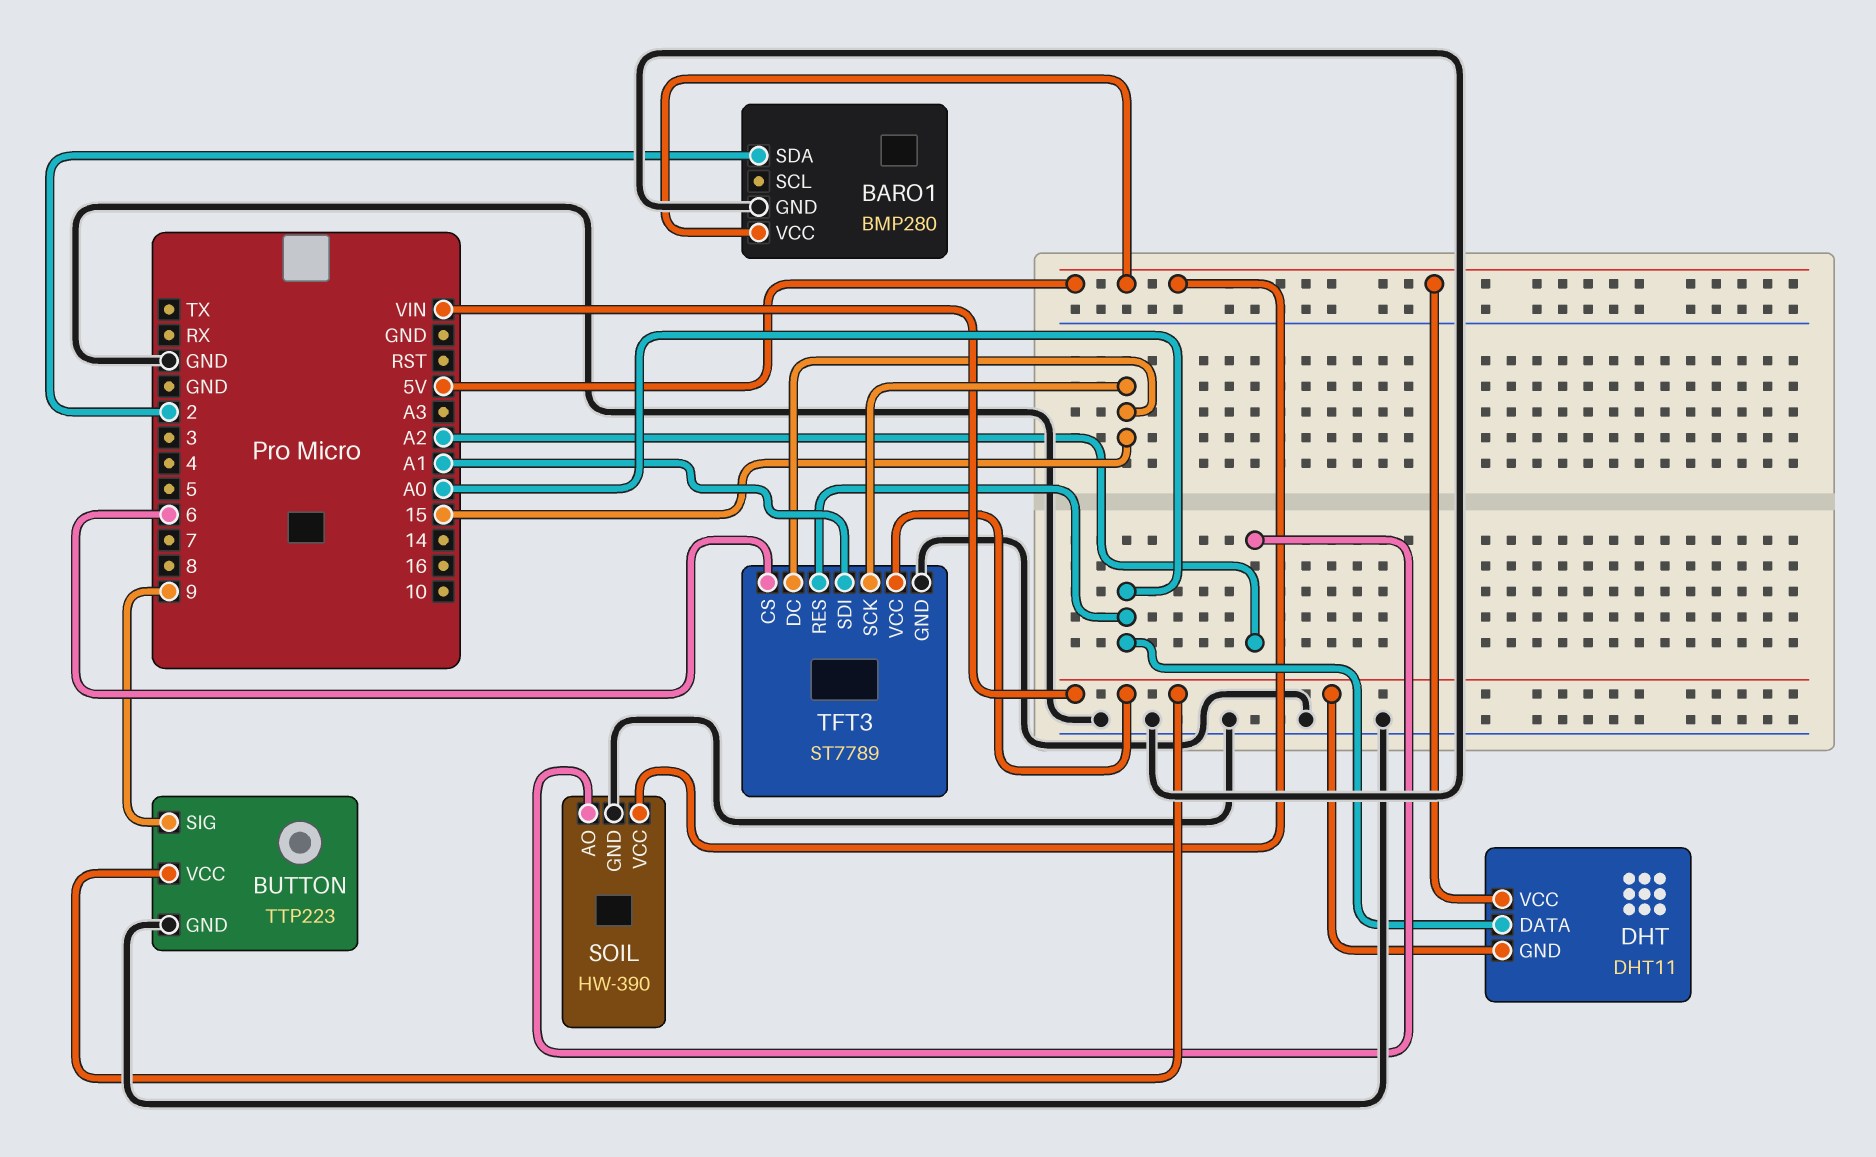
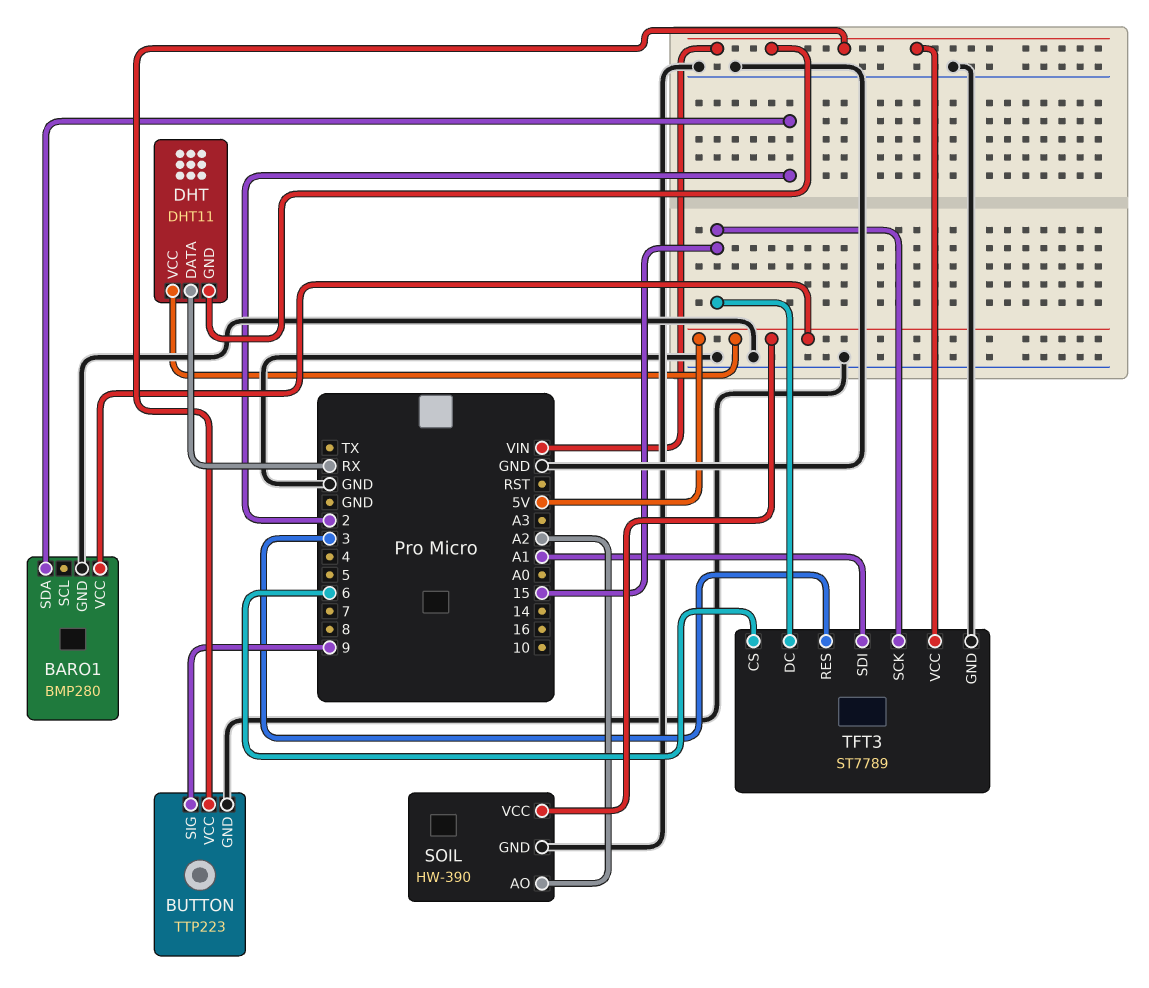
DHT pin DATA: A0 -> RX
TFT3 pin RES: A0 -> 3

